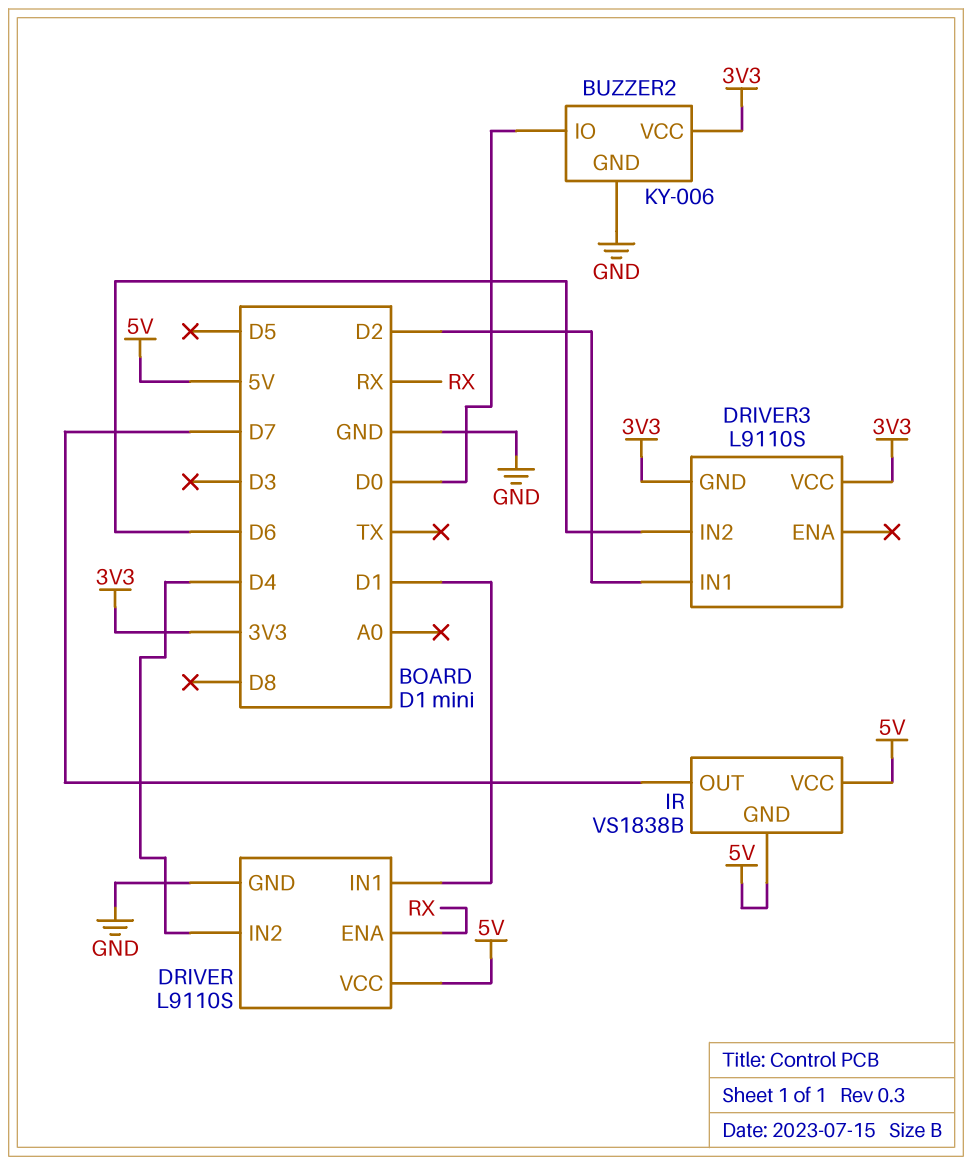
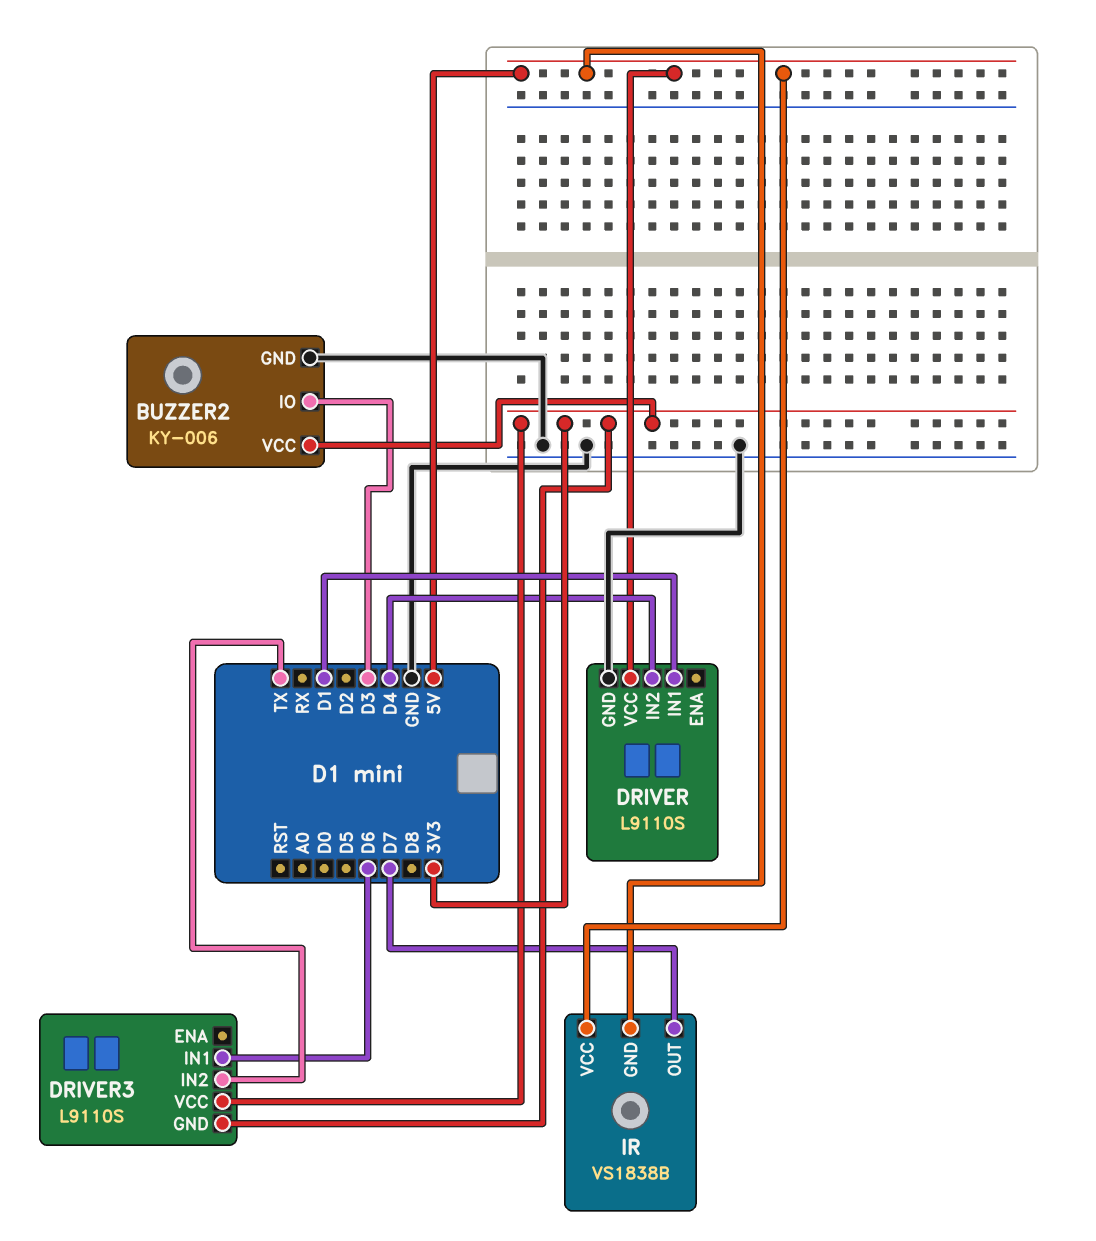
BUZZER2 pin IO: D0 -> D3
DRIVER pin ENA: RX -> none
DRIVER3 pin IN1: D2 -> D6
DRIVER3 pin IN2: D6 -> TX

